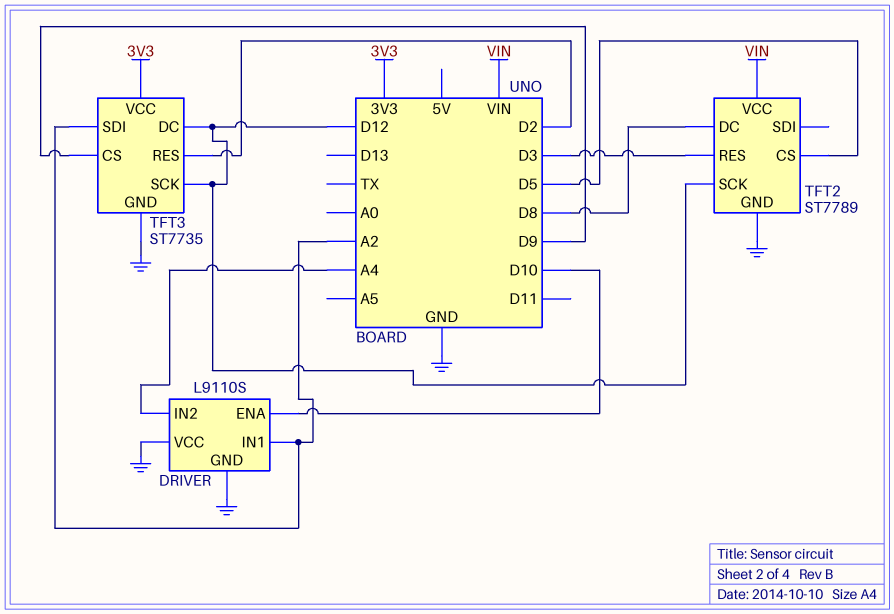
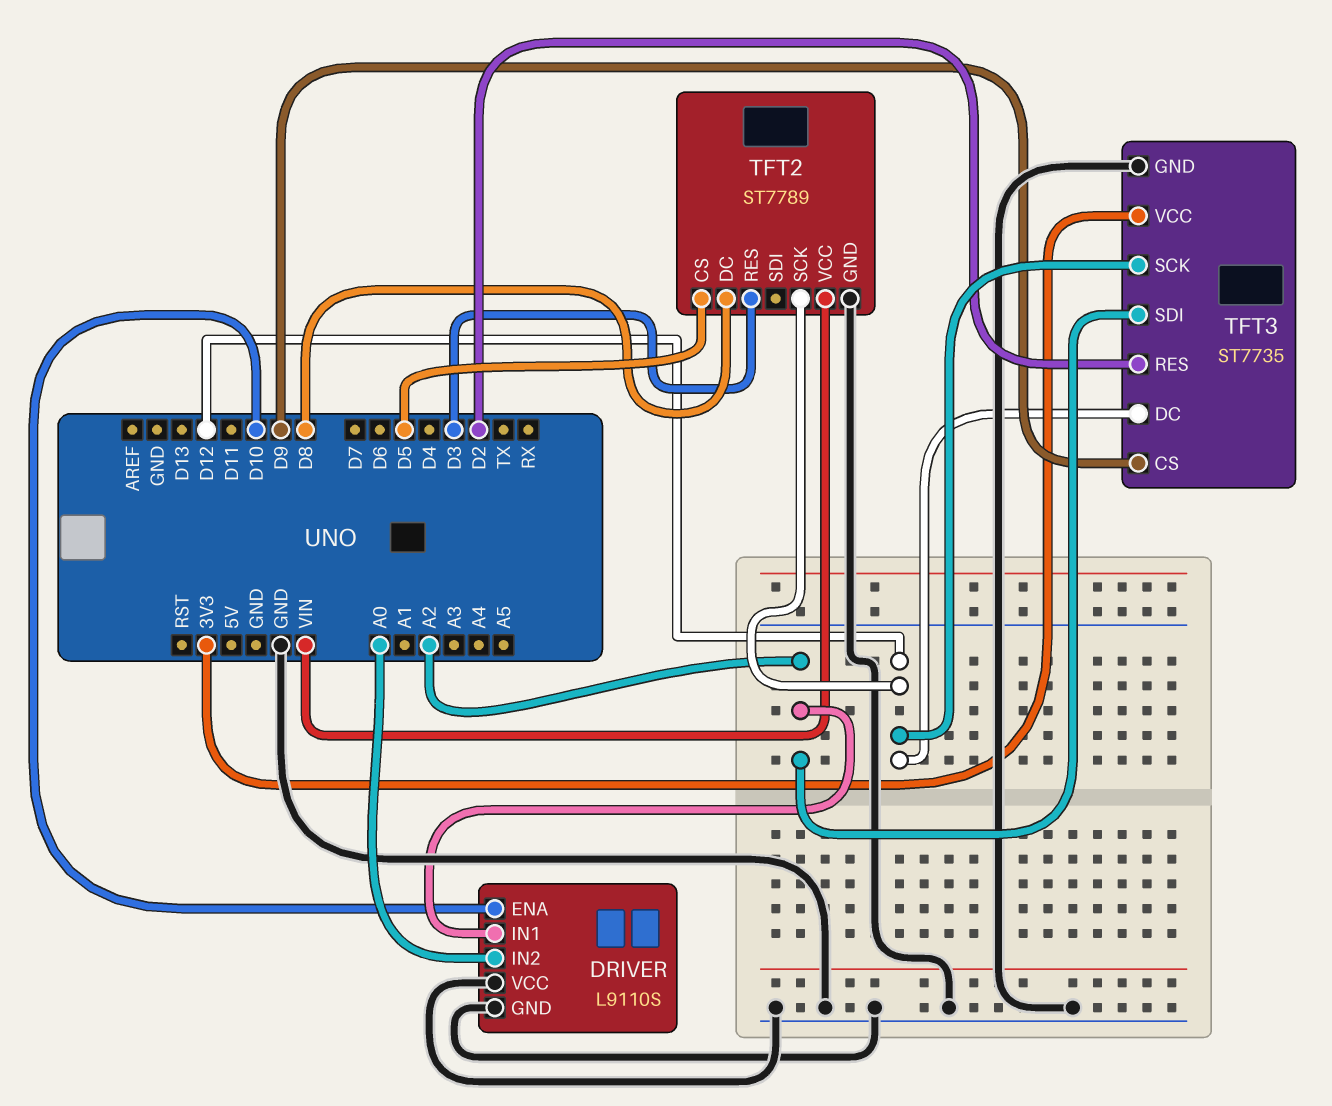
DRIVER pin IN2: A4 -> A0

